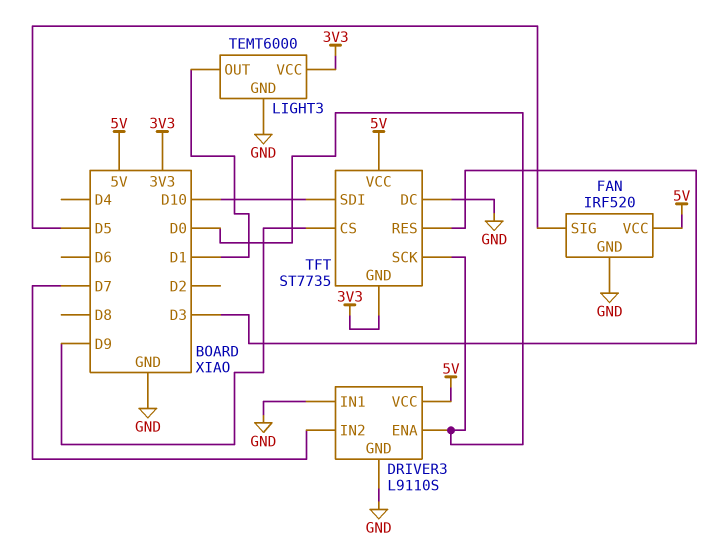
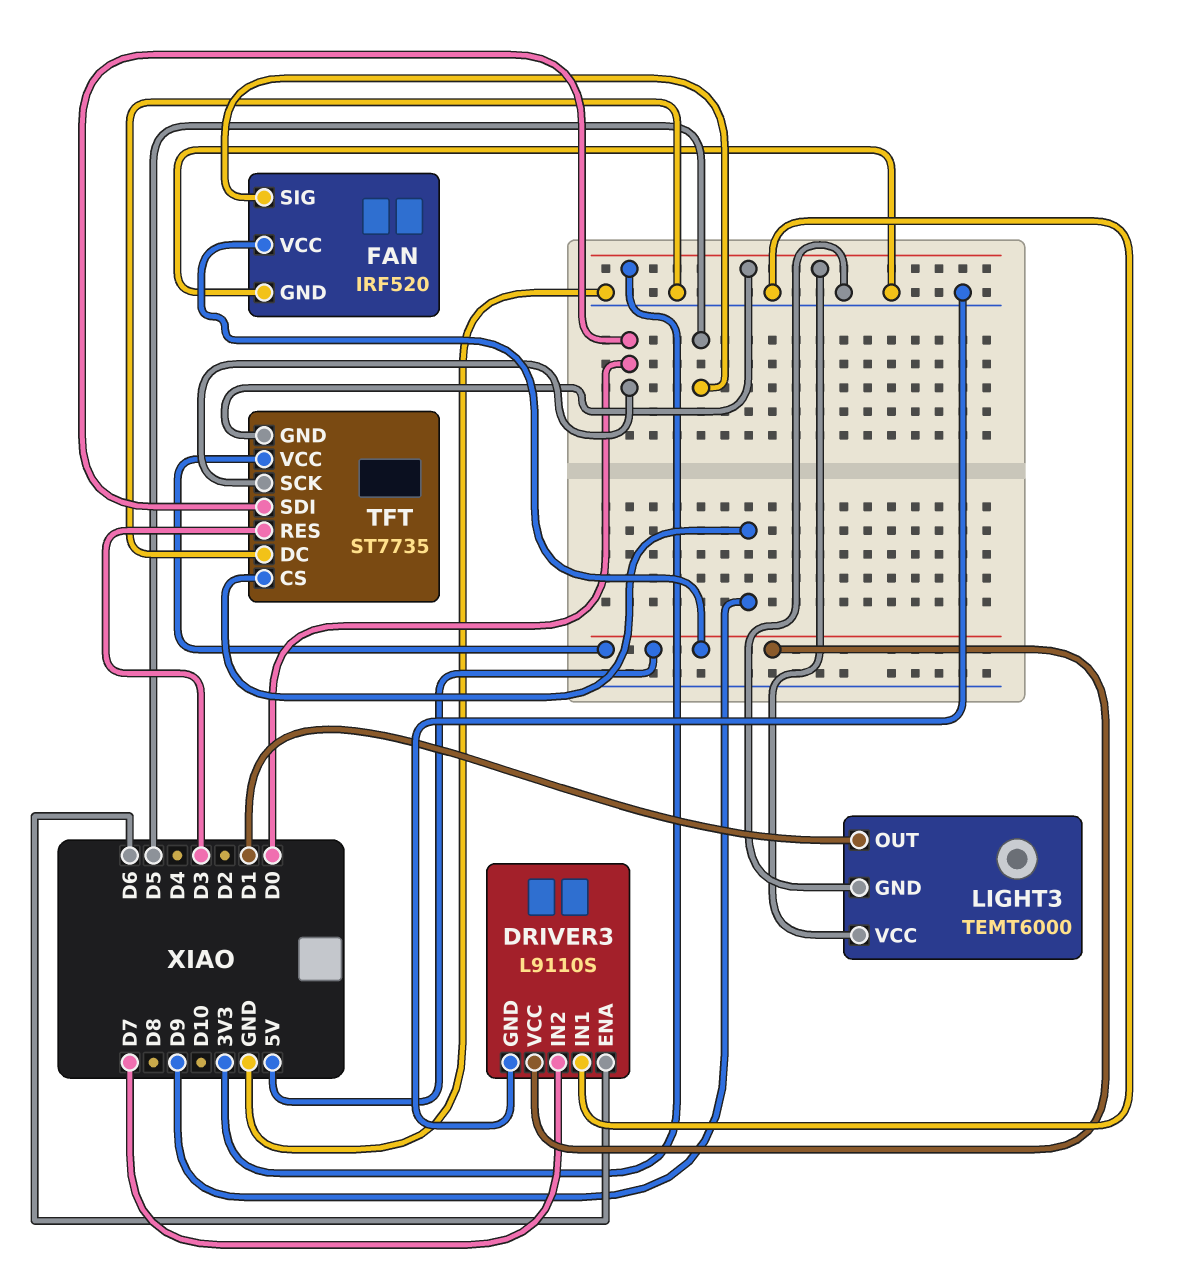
DRIVER3 pin ENA: D0 -> D6
TFT pin SDI: D10 -> D0

